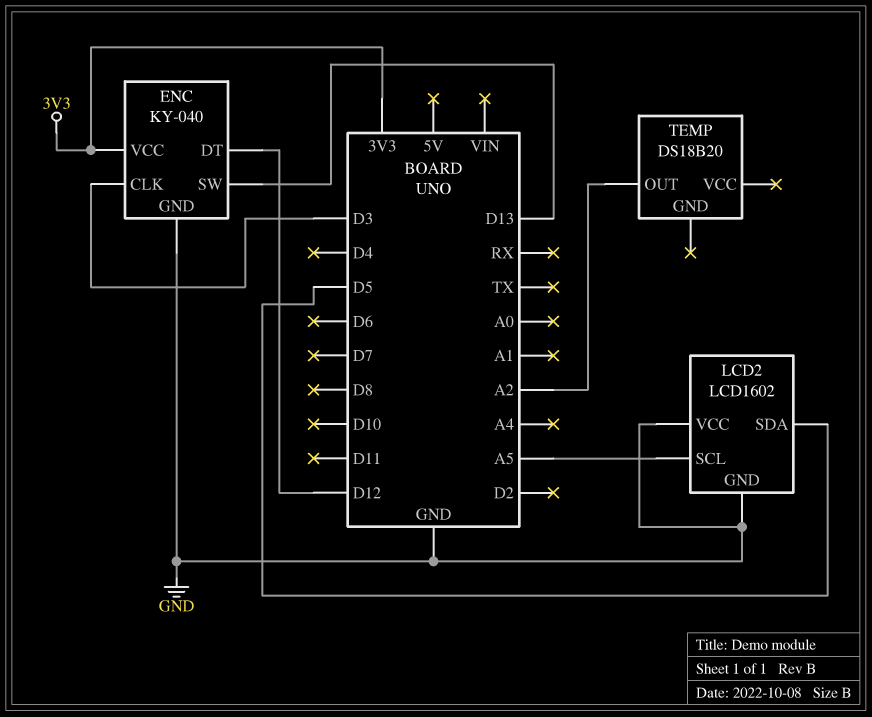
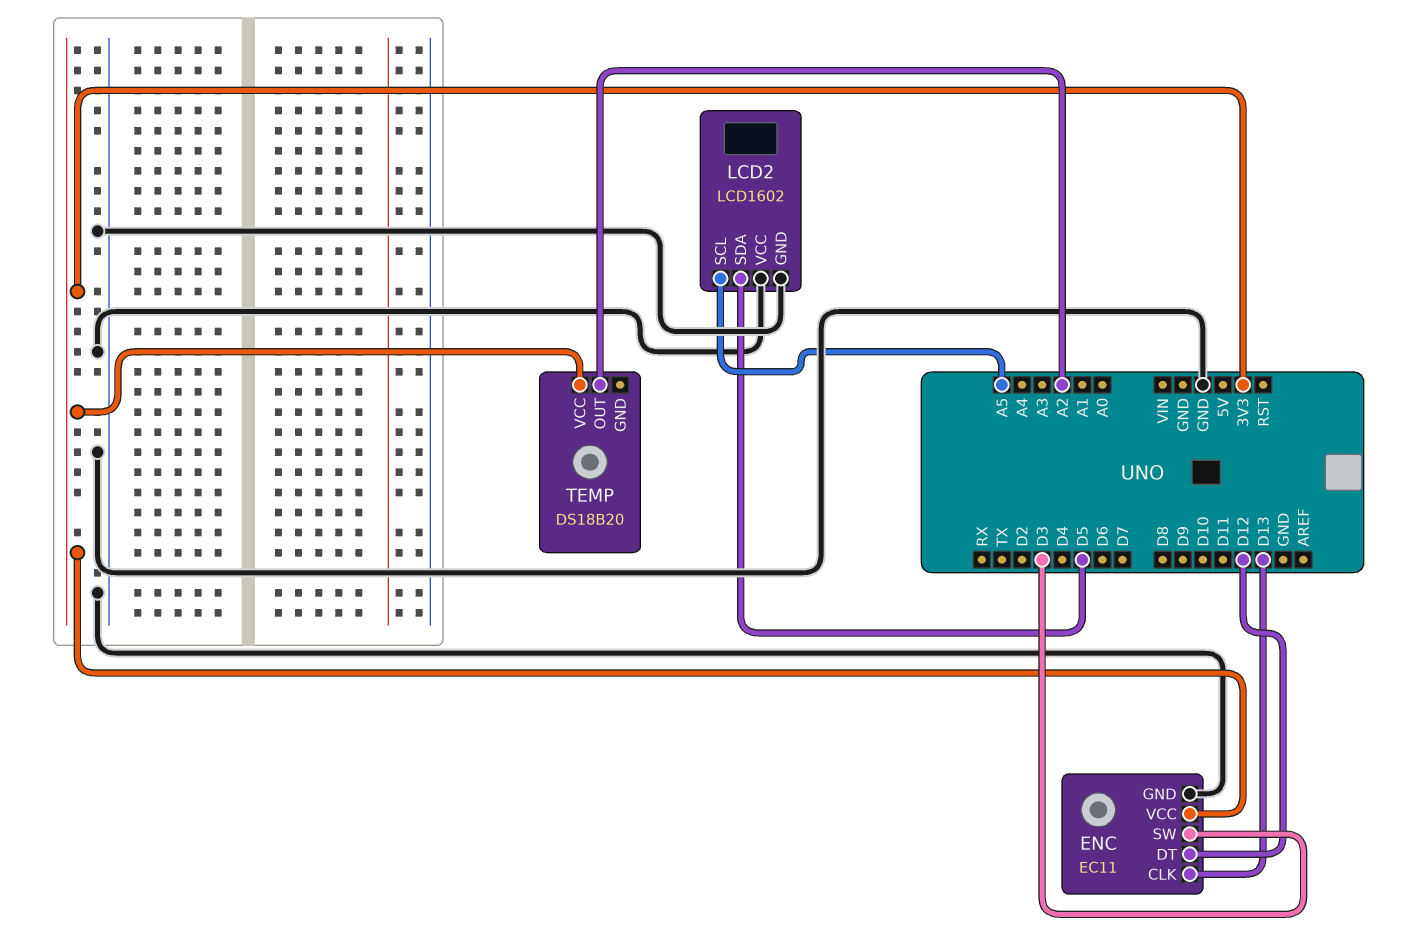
ENC: KY-040 -> EC11
ENC pin CLK: D3 -> D13
ENC pin SW: D13 -> D3
TEMP pin VCC: none -> 3V3

